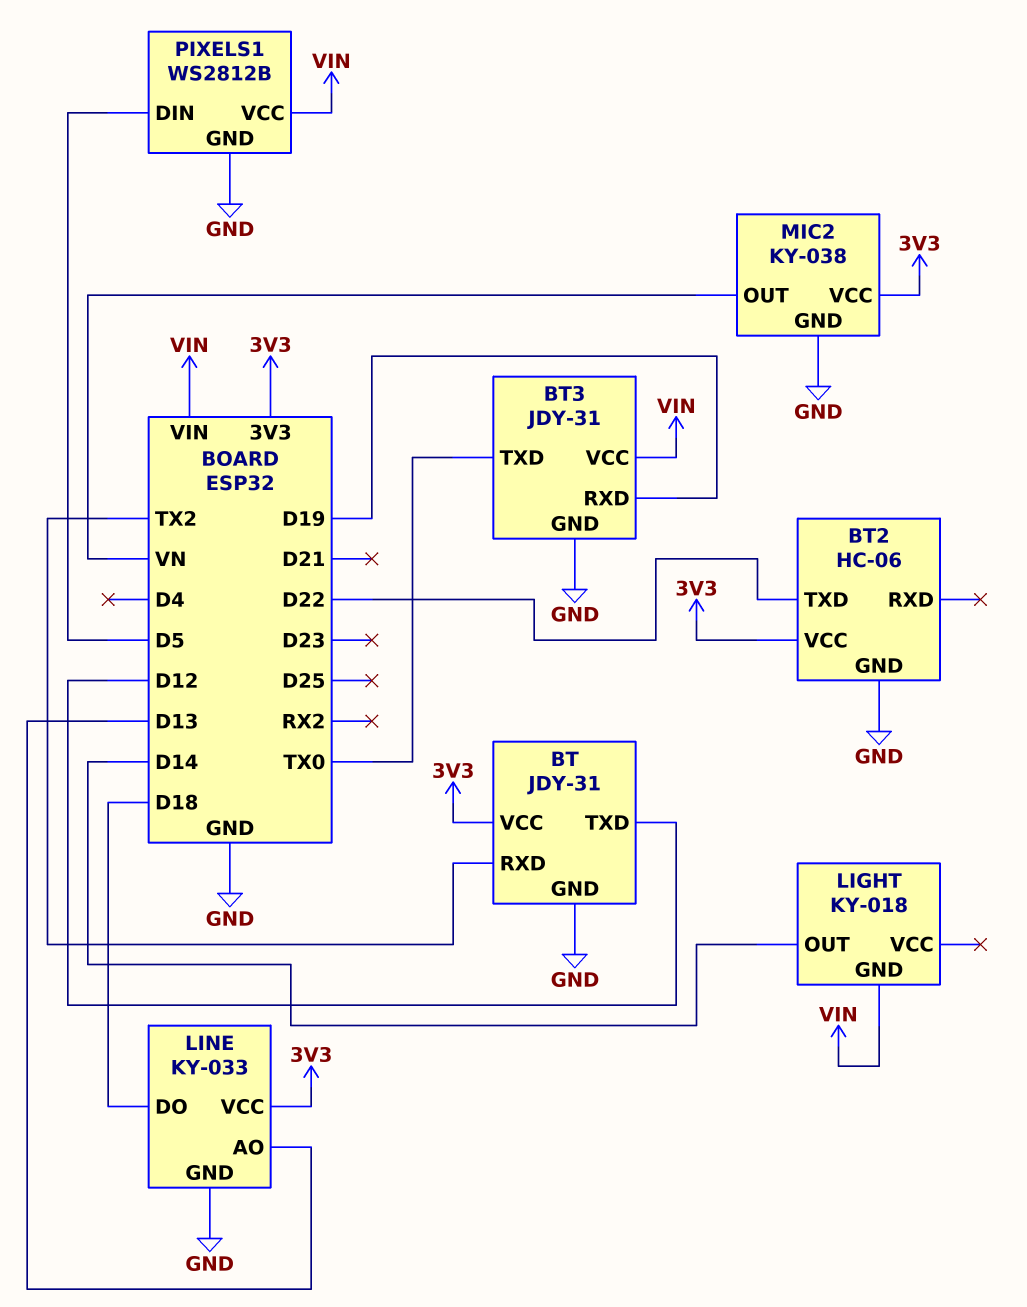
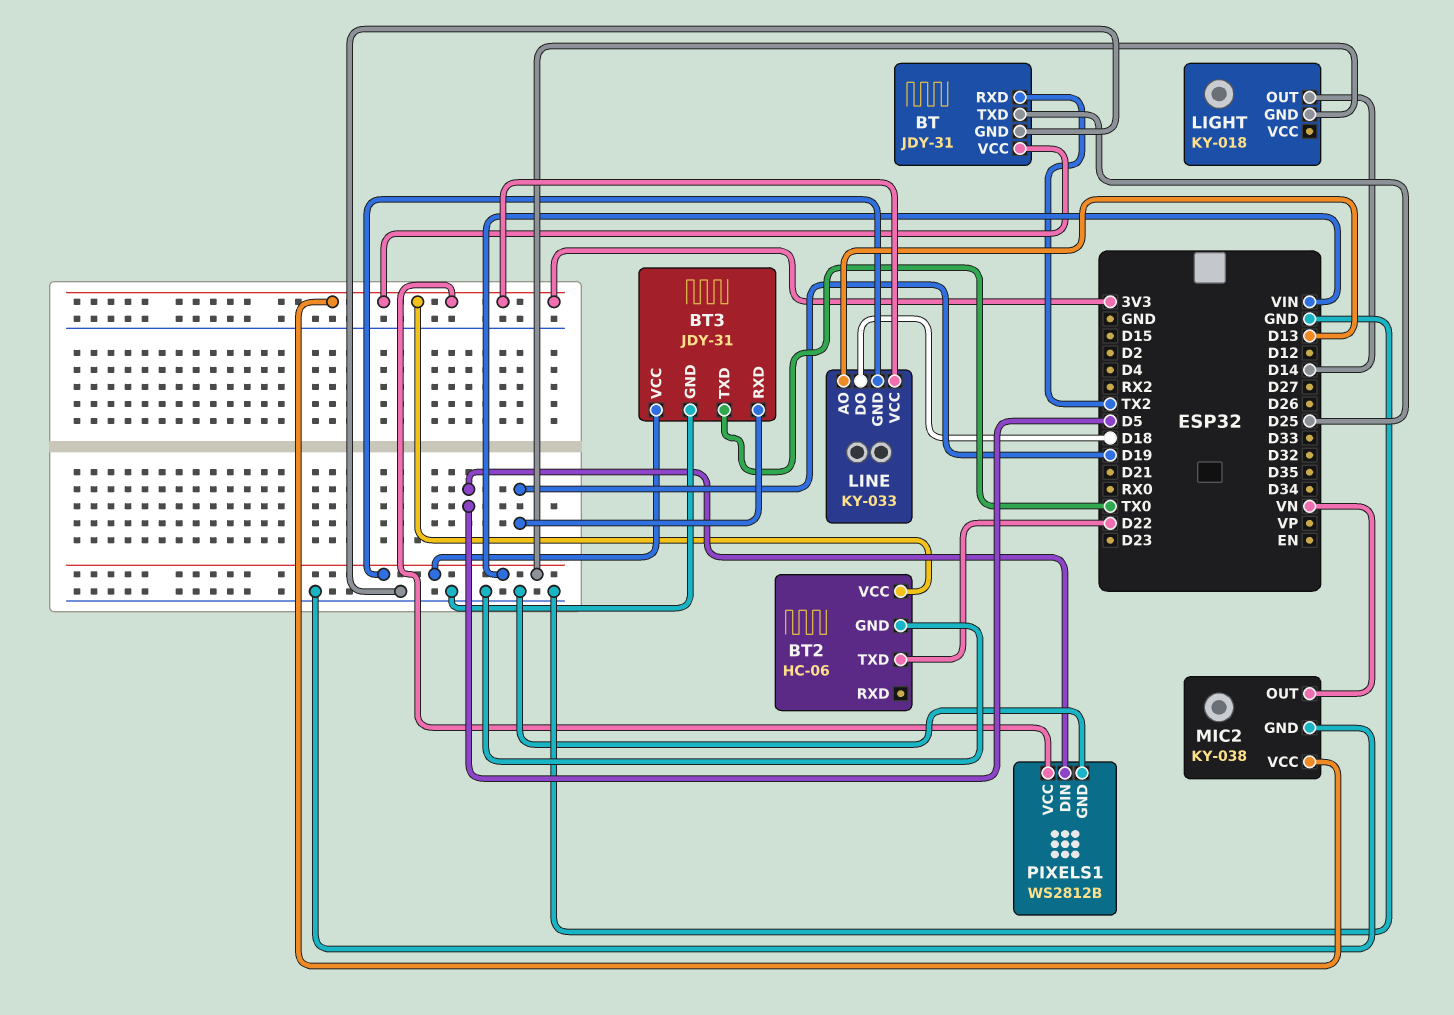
BT pin TXD: D12 -> D25
LINE pin GND: GND -> VIN
PIXELS1 pin VCC: VIN -> 3V3

